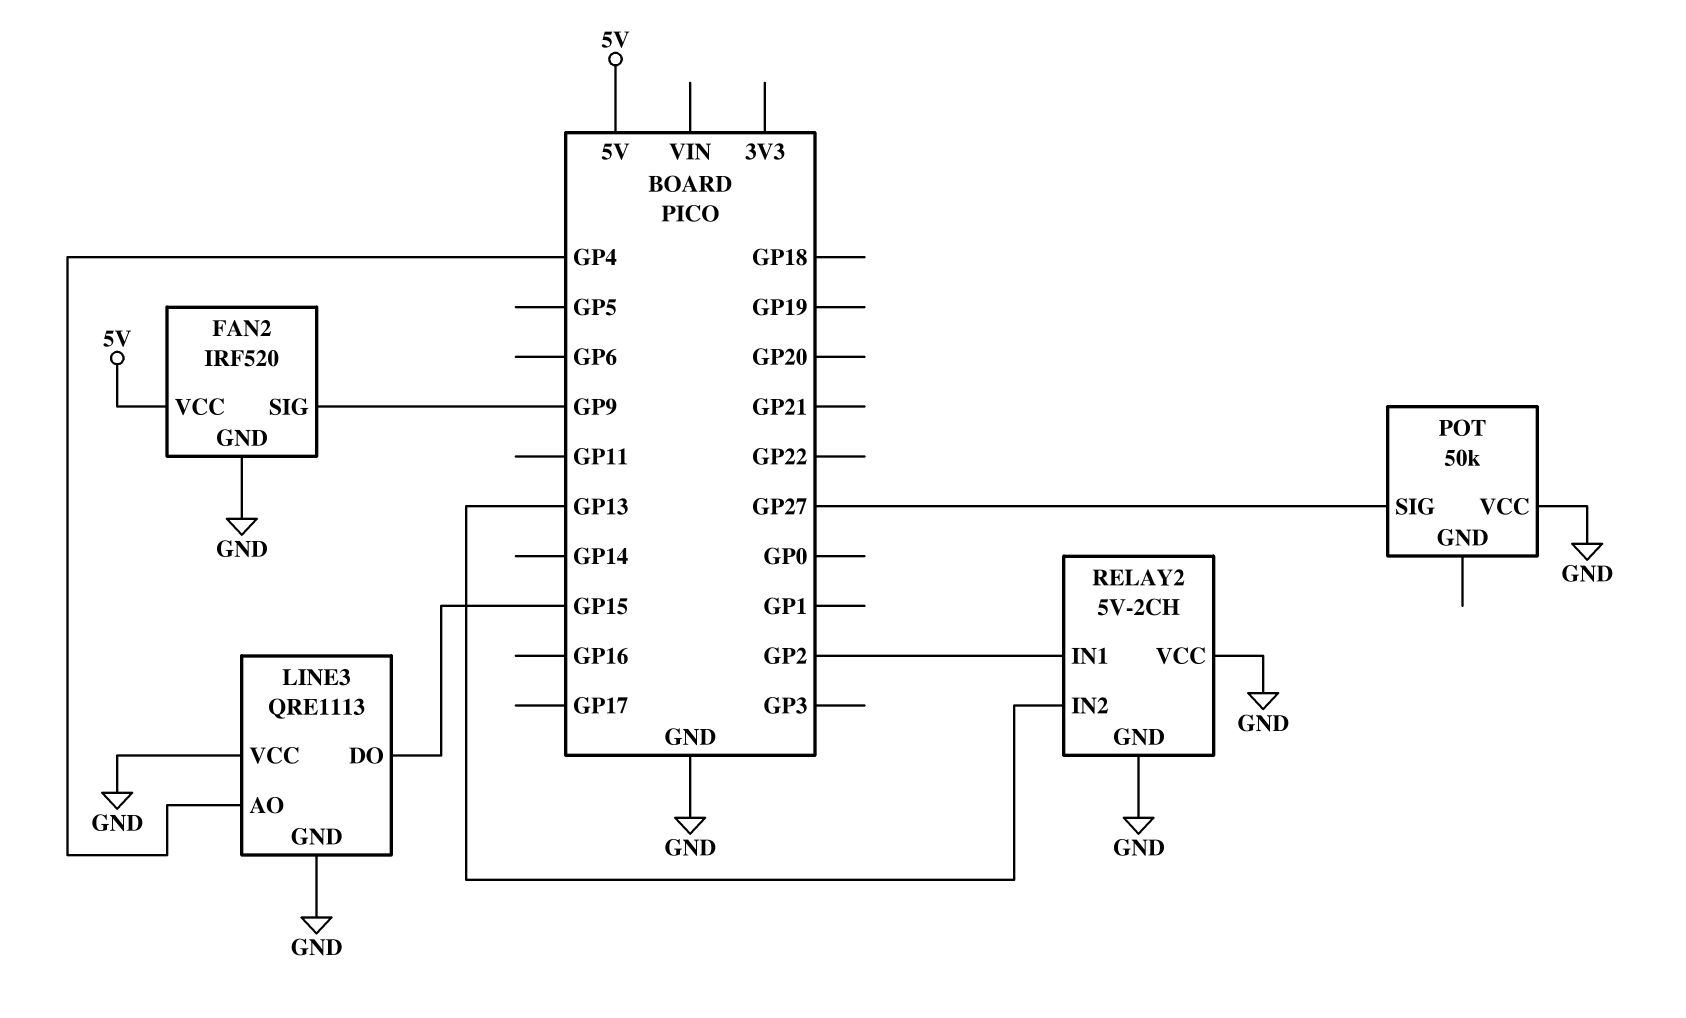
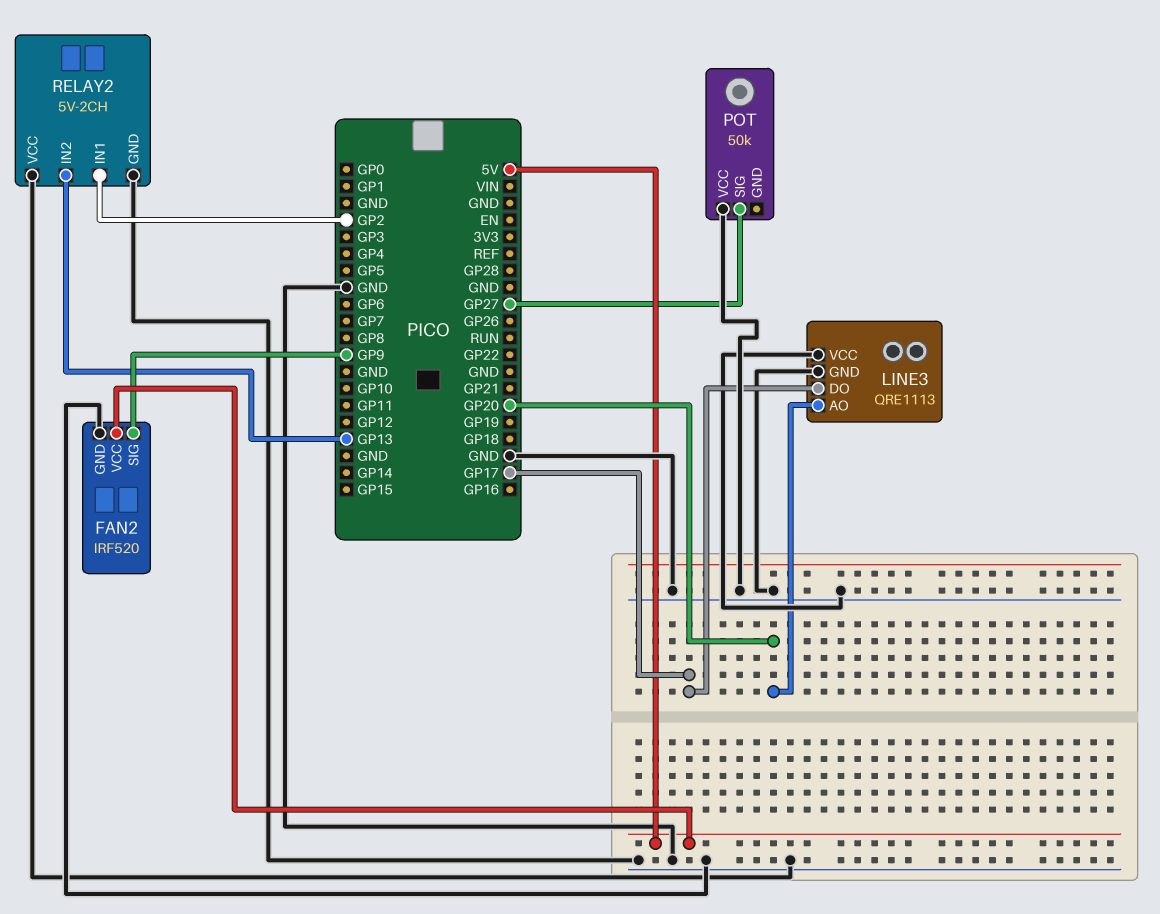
LINE3 pin AO: GP4 -> GP20
LINE3 pin DO: GP15 -> GP17

